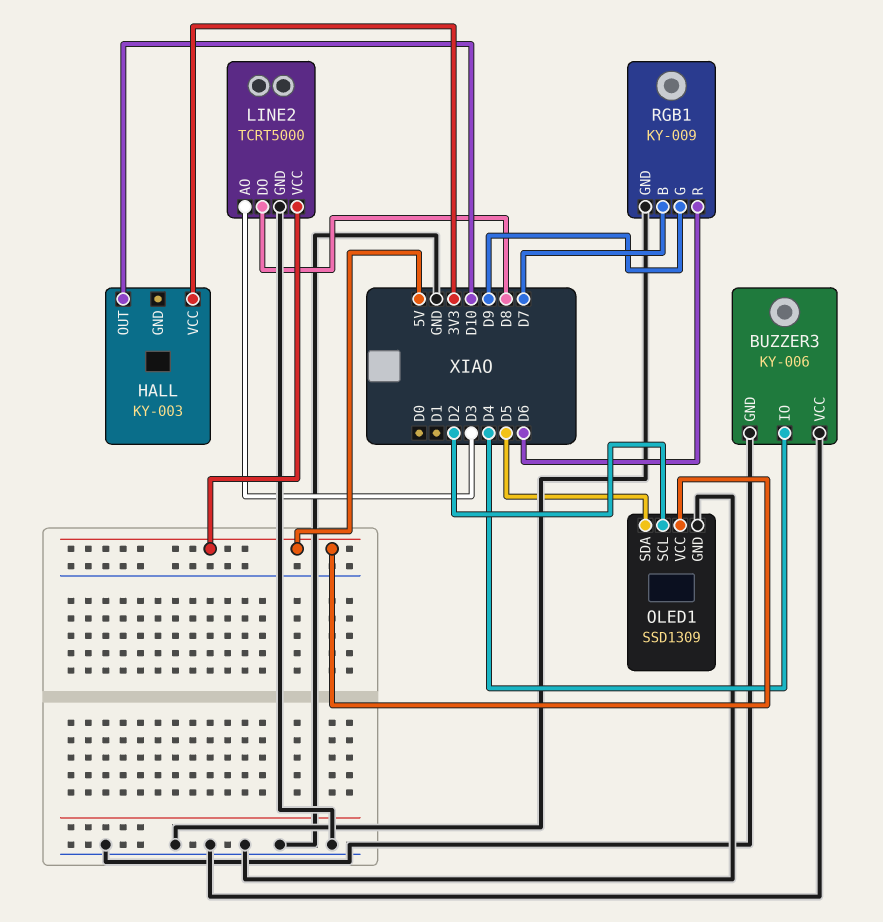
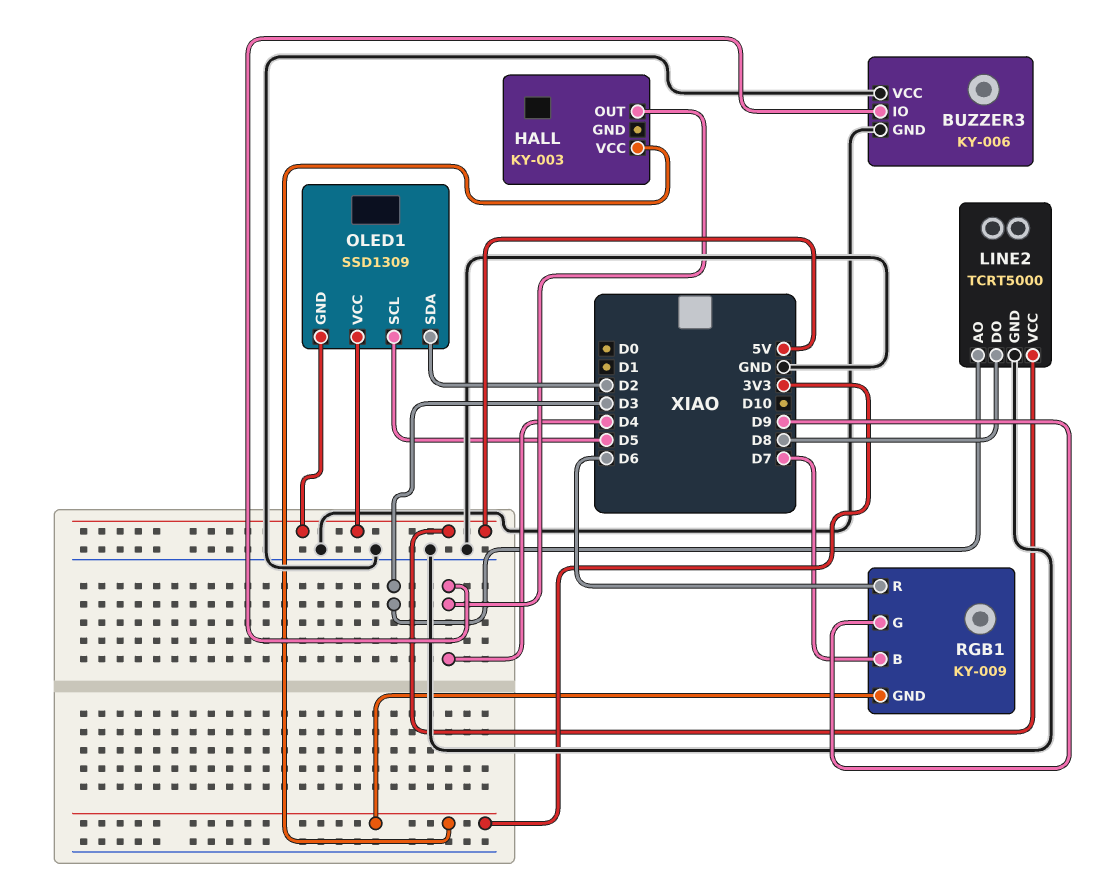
HALL pin OUT: D10 -> D4
OLED1 pin GND: GND -> 5V
OLED1 pin SCL: D2 -> D5
OLED1 pin SDA: D5 -> D2
RGB1 pin GND: GND -> 3V3

